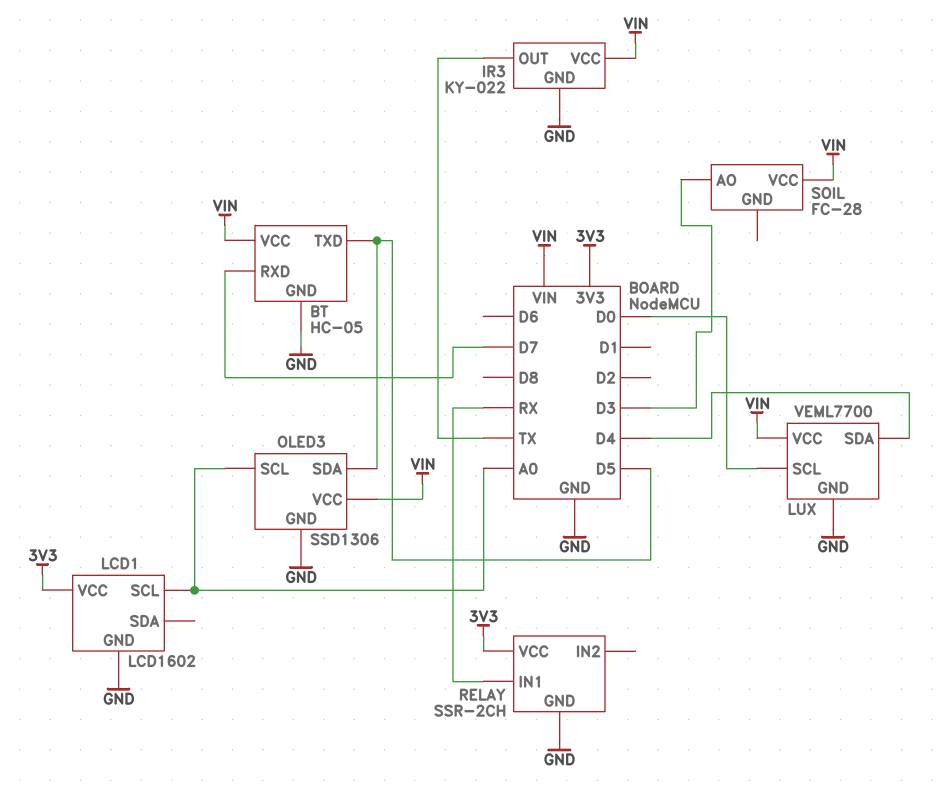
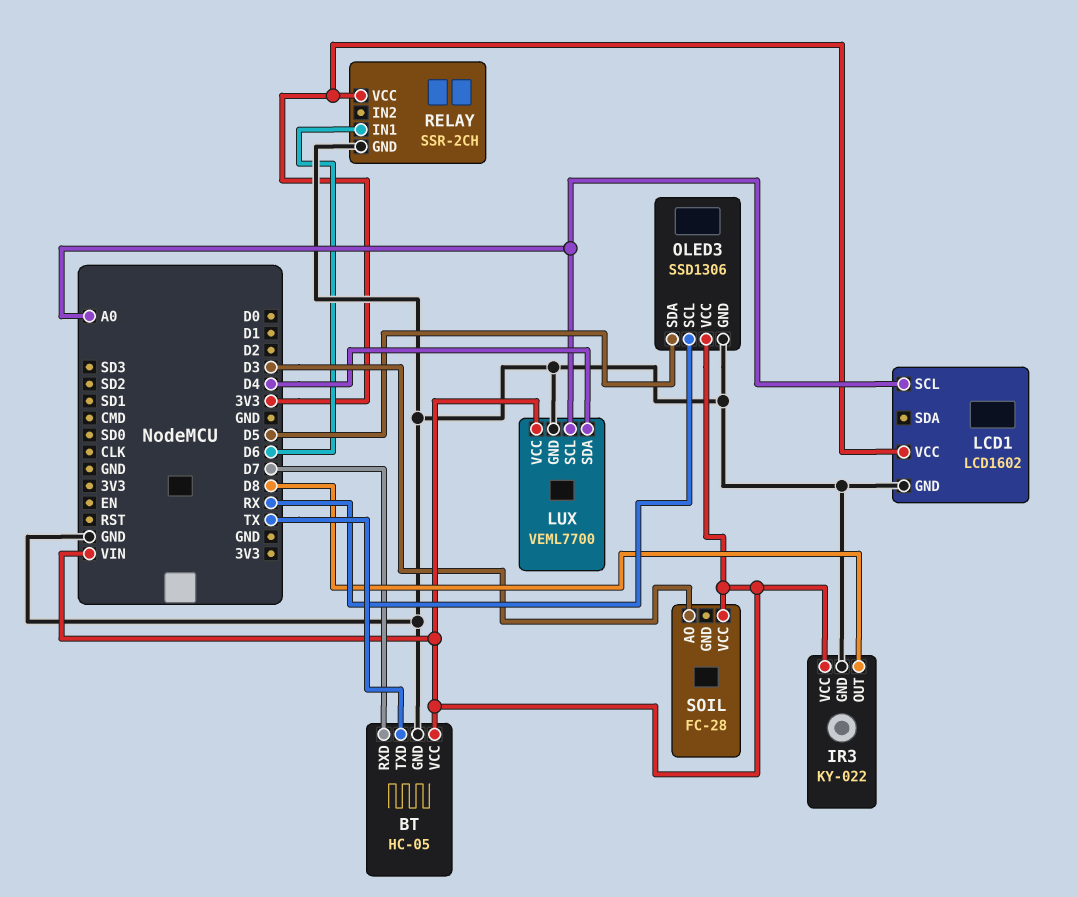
BT pin TXD: D5 -> TX
IR3 pin OUT: TX -> D8
LUX pin SCL: D0 -> A0
OLED3 pin SCL: A0 -> RX
RELAY pin IN1: RX -> D6

